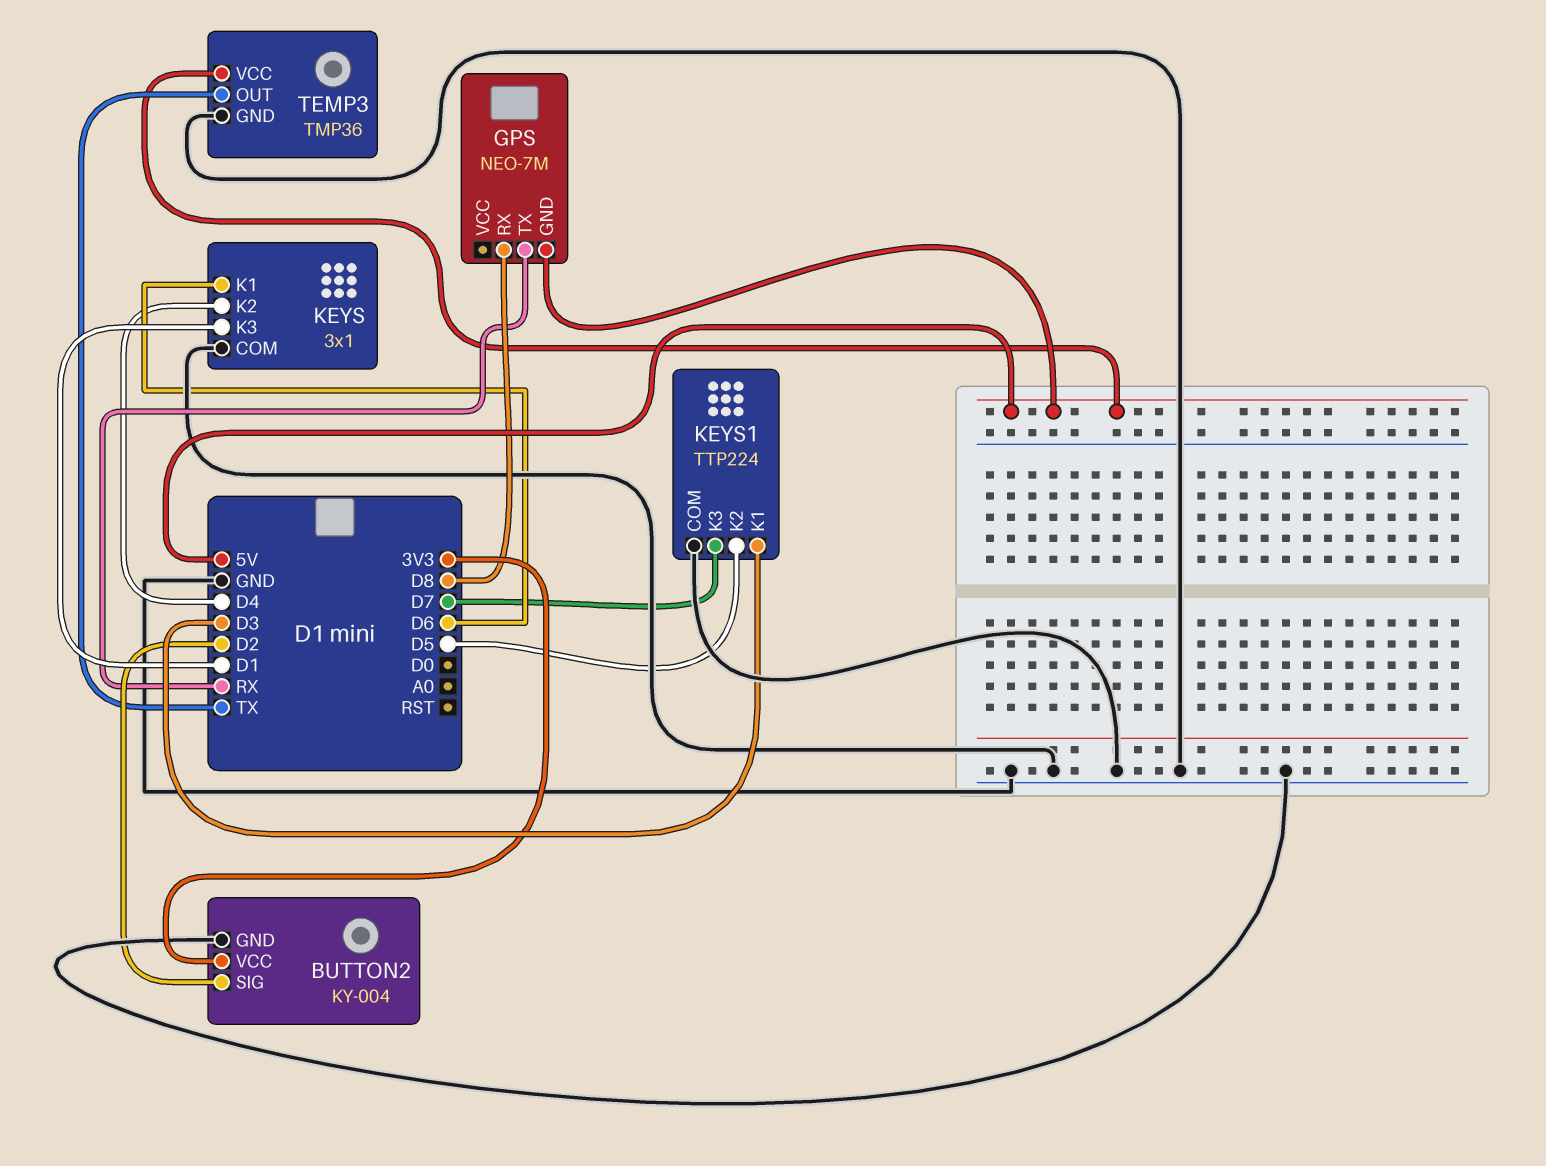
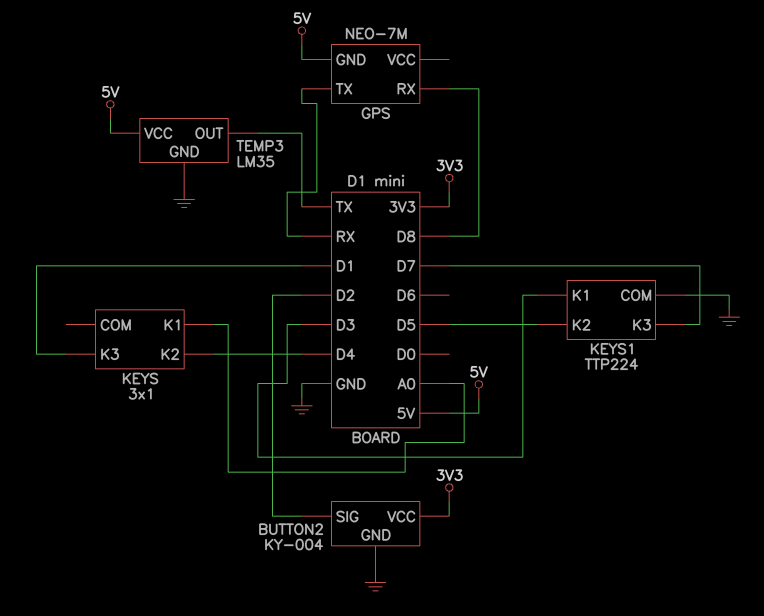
KEYS pin COM: GND -> none
KEYS pin K1: D6 -> A0
TEMP3: TMP36 -> LM35

